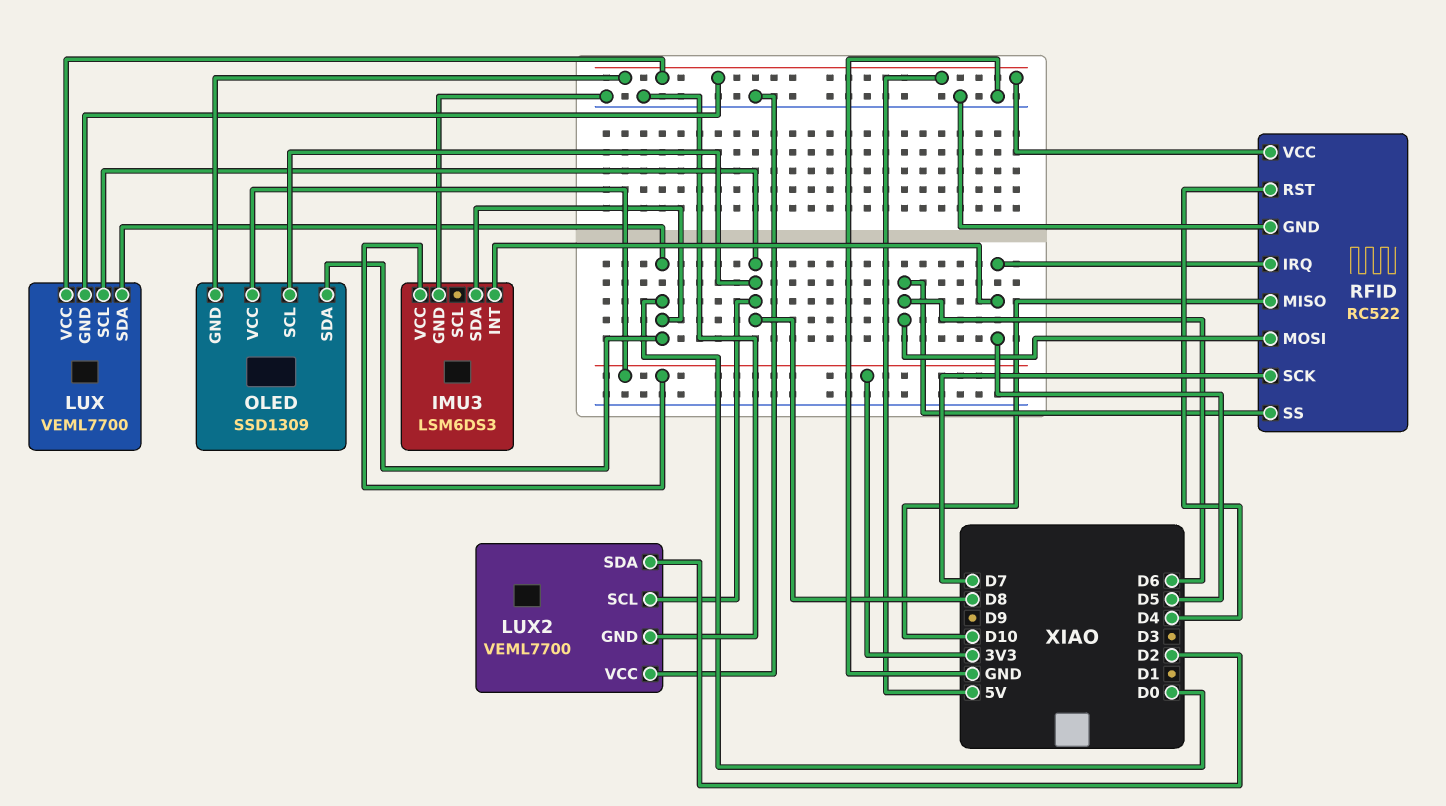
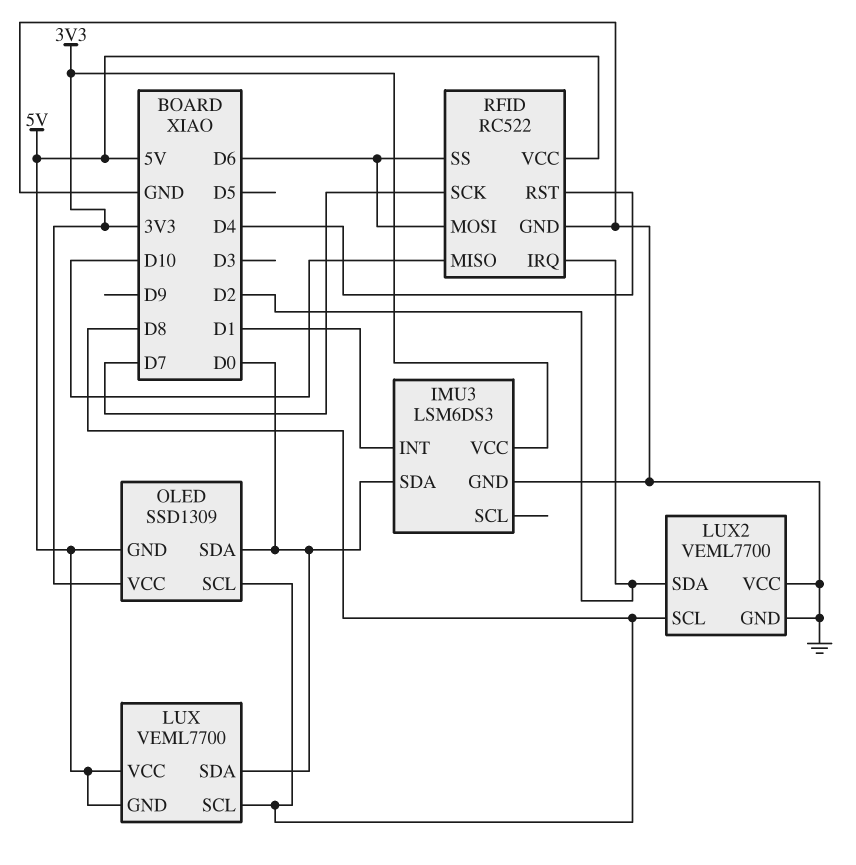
IMU3 pin INT: D5 -> D1
RFID pin IRQ: D5 -> D2

